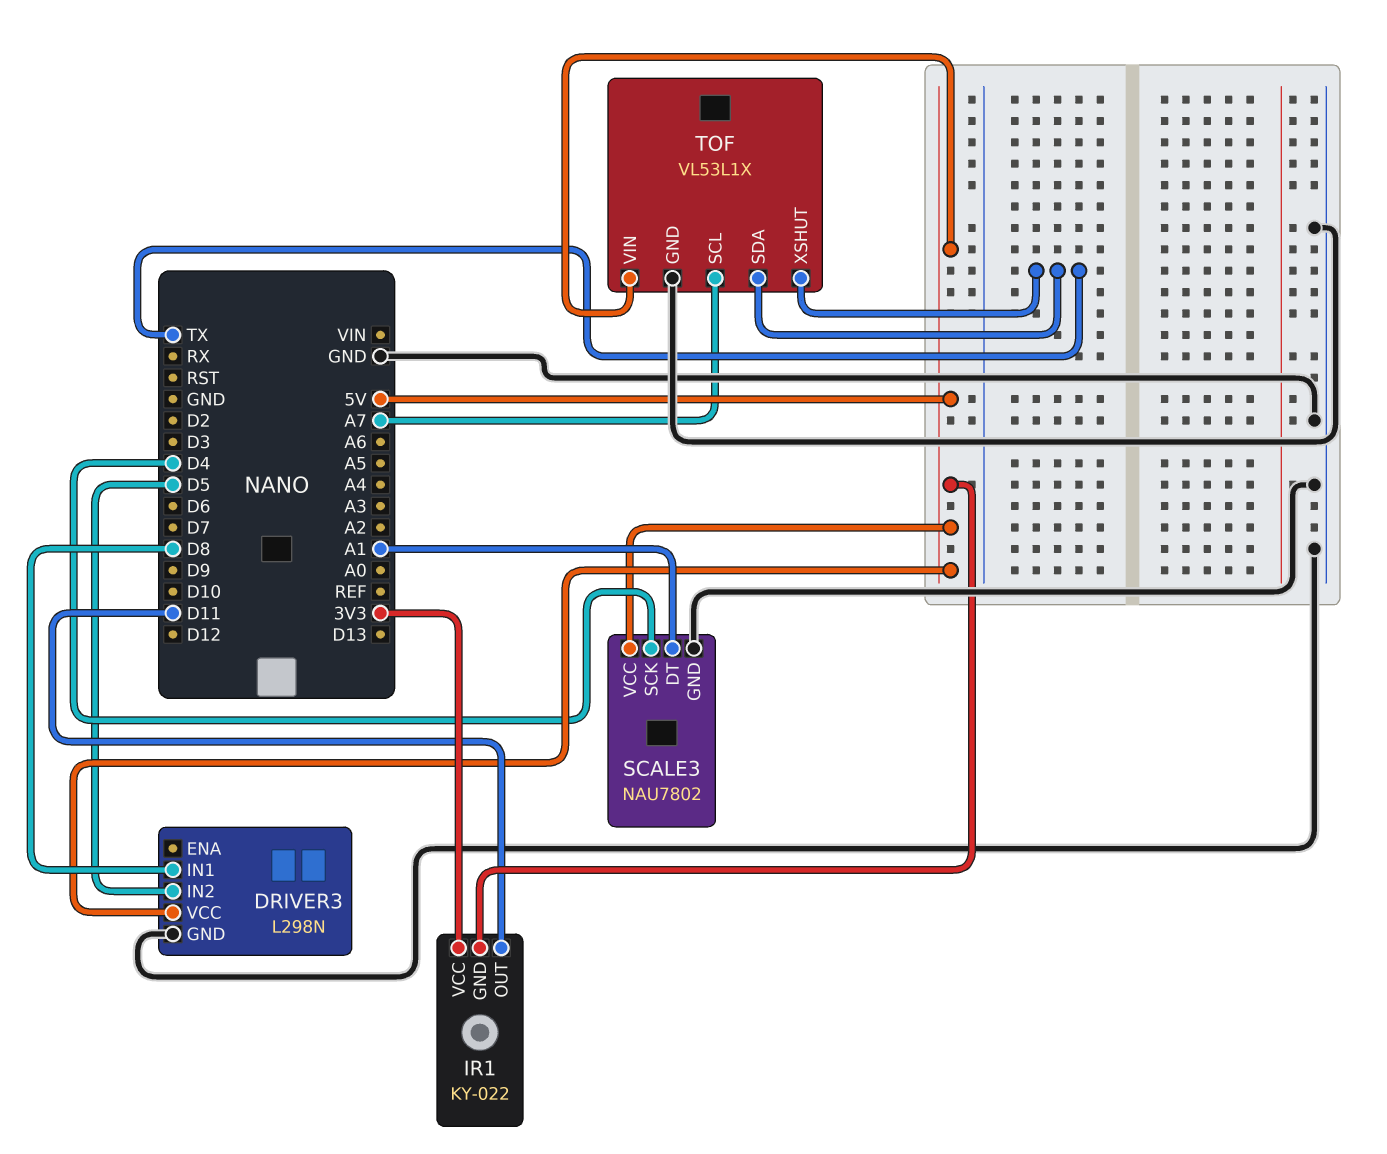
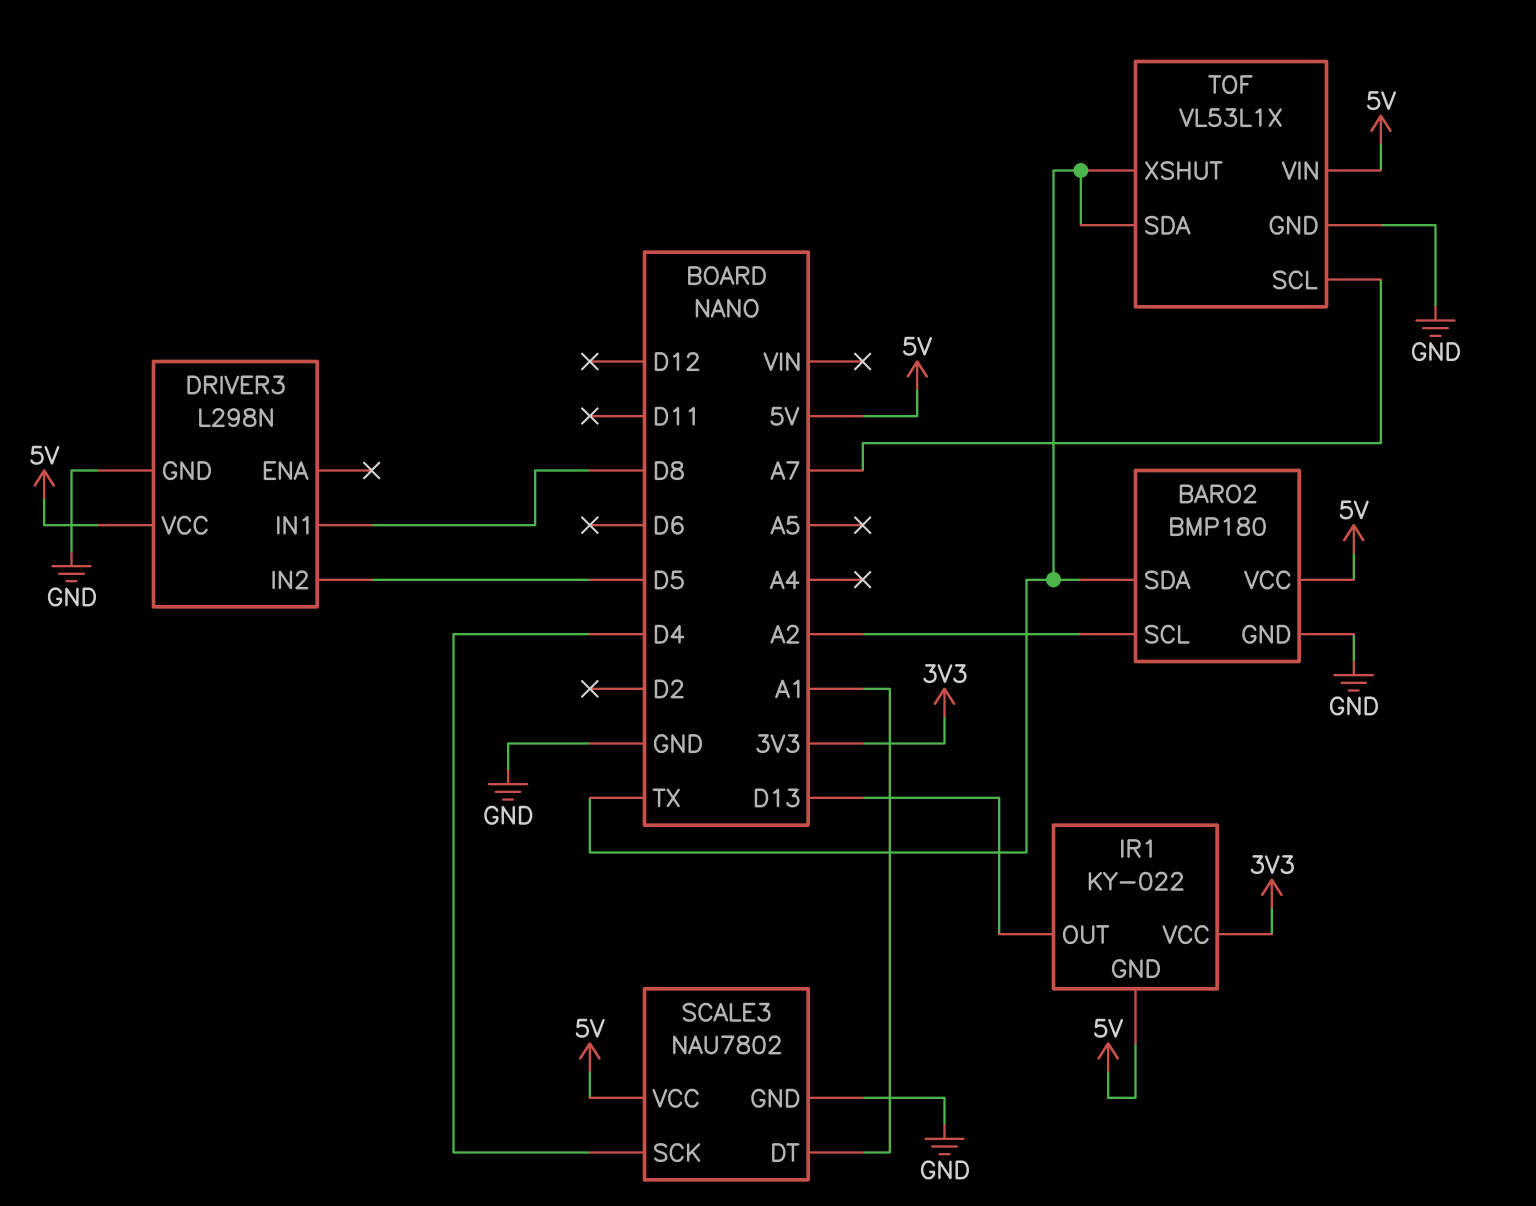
BARO2: none -> BMP180
BARO2 pin GND: none -> GND
BARO2 pin SCL: none -> A2
BARO2 pin SDA: none -> TX
BARO2 pin VCC: none -> 5V
IR1 pin OUT: D11 -> D13

